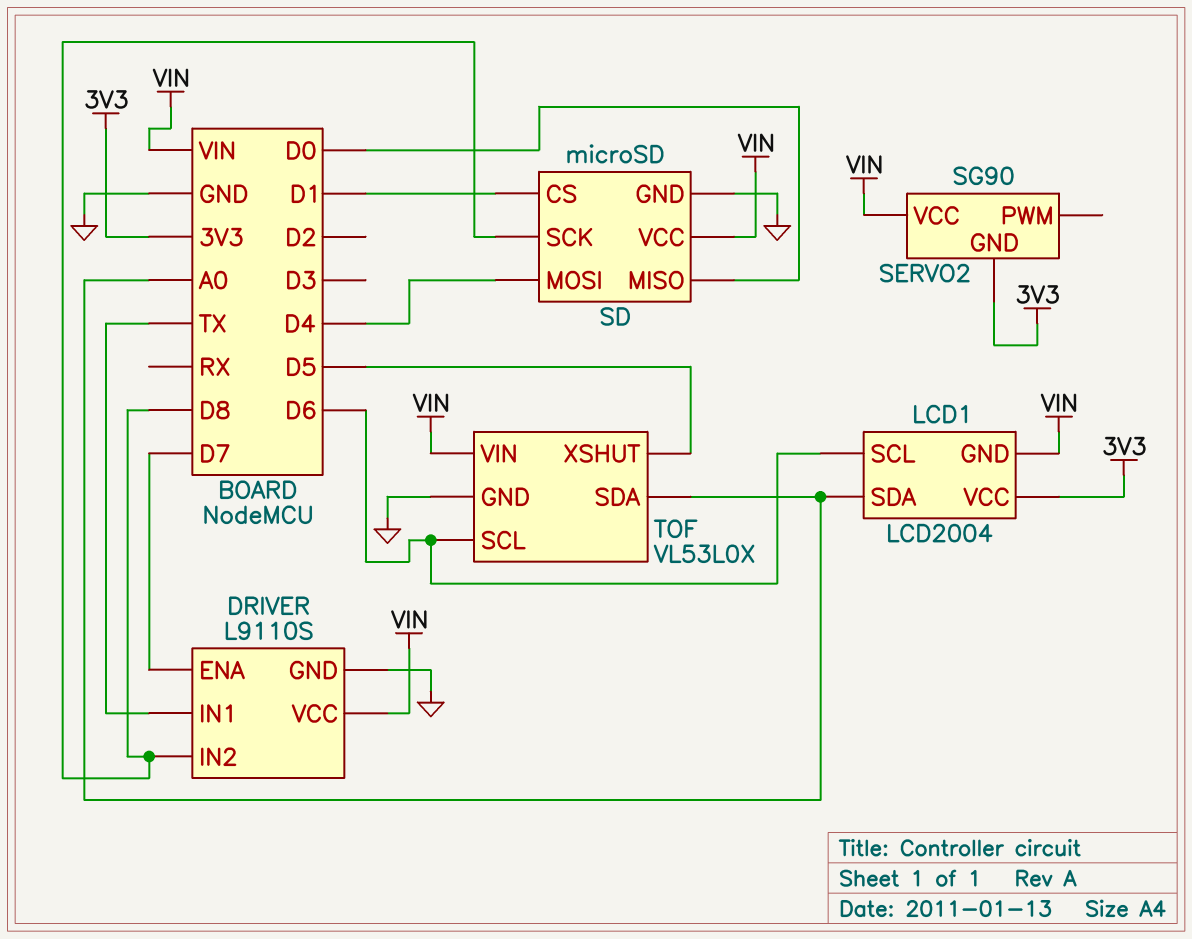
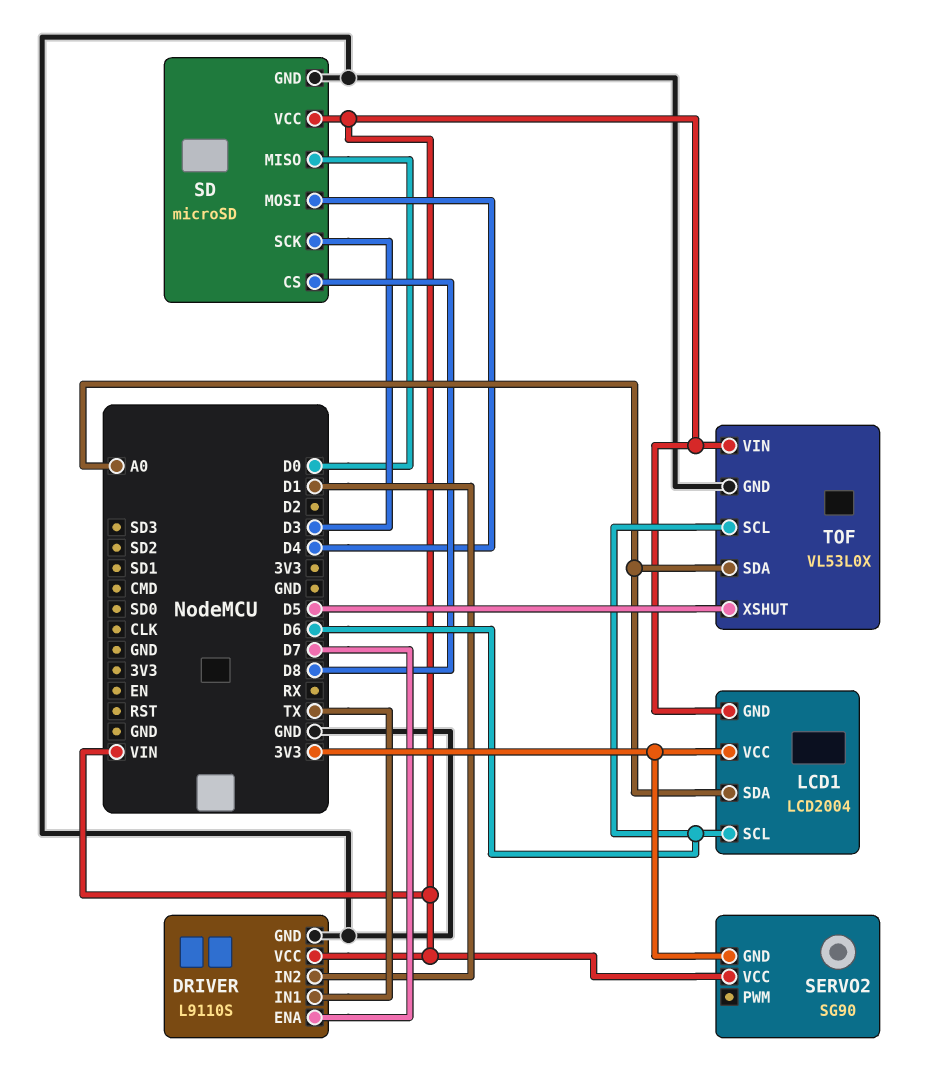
DRIVER pin IN2: D8 -> D1
SD pin CS: D1 -> D8
SD pin SCK: D8 -> D3

